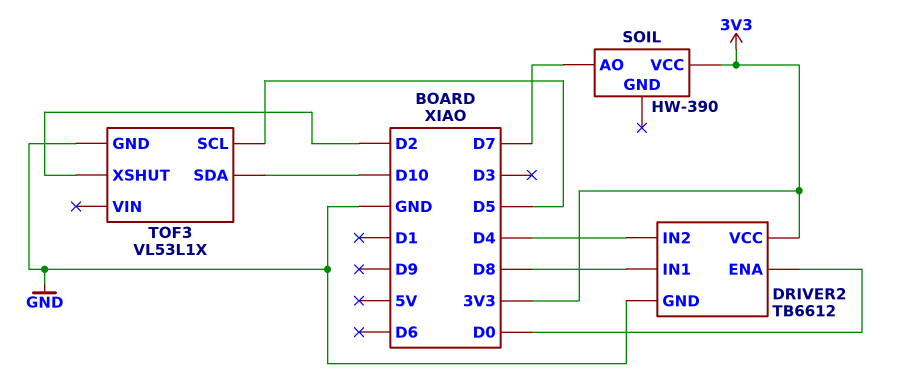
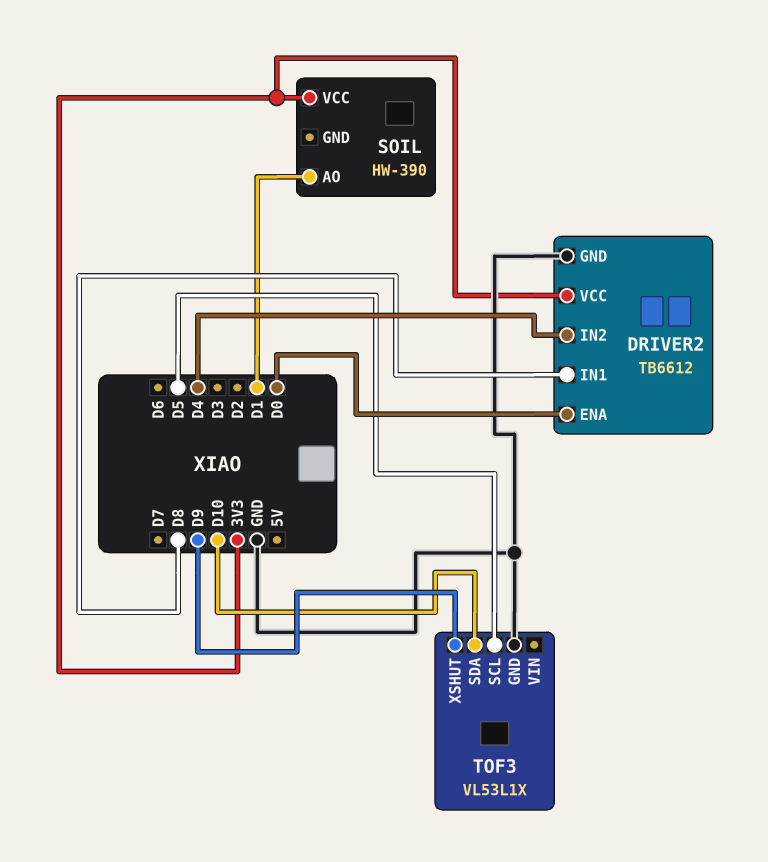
SOIL pin AO: D7 -> D1
TOF3 pin XSHUT: D2 -> D9

